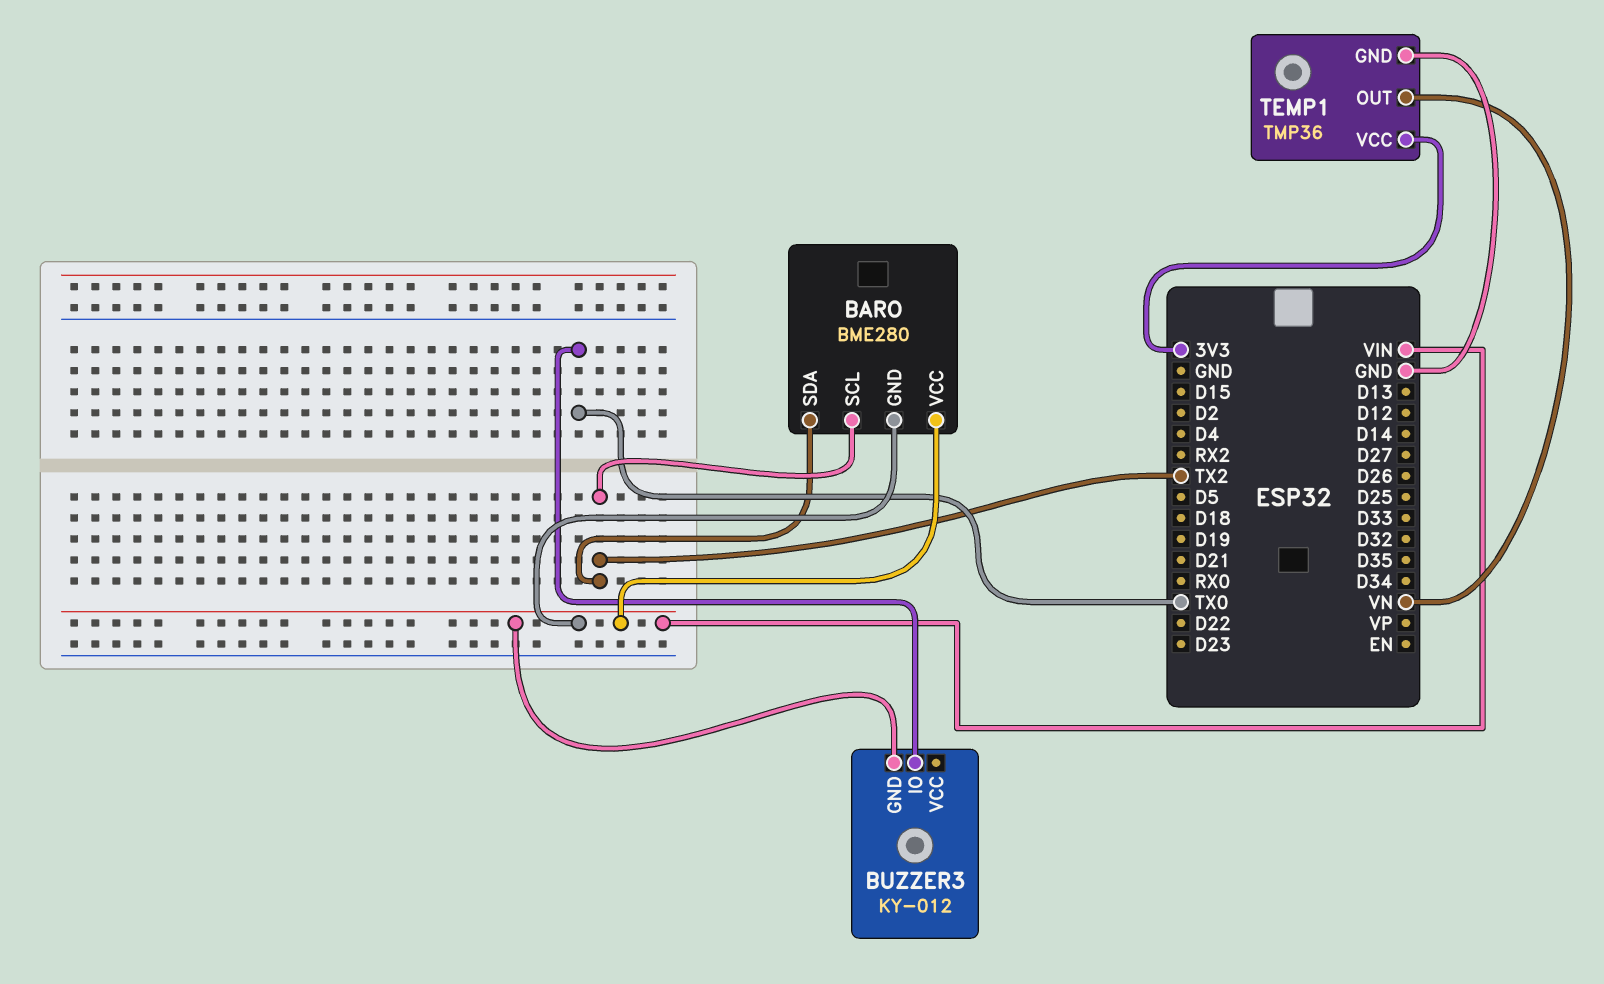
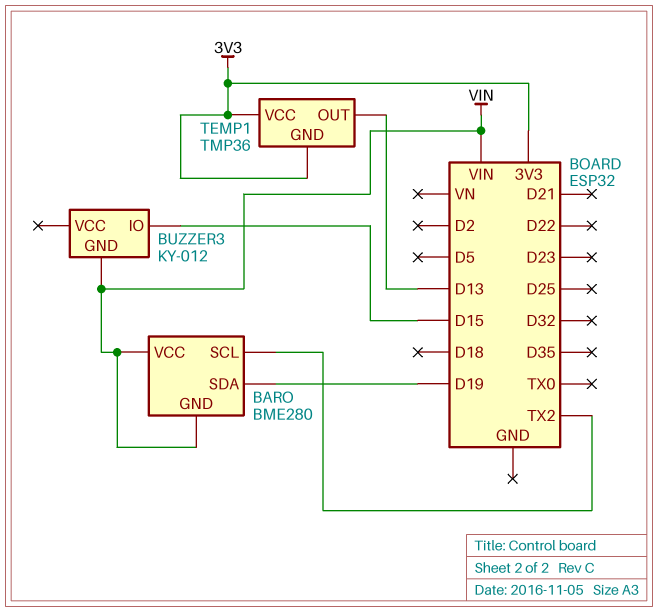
BARO pin SDA: TX2 -> D19
BUZZER3 pin IO: TX0 -> D15
TEMP1 pin GND: GND -> 3V3
TEMP1 pin OUT: VN -> D13

